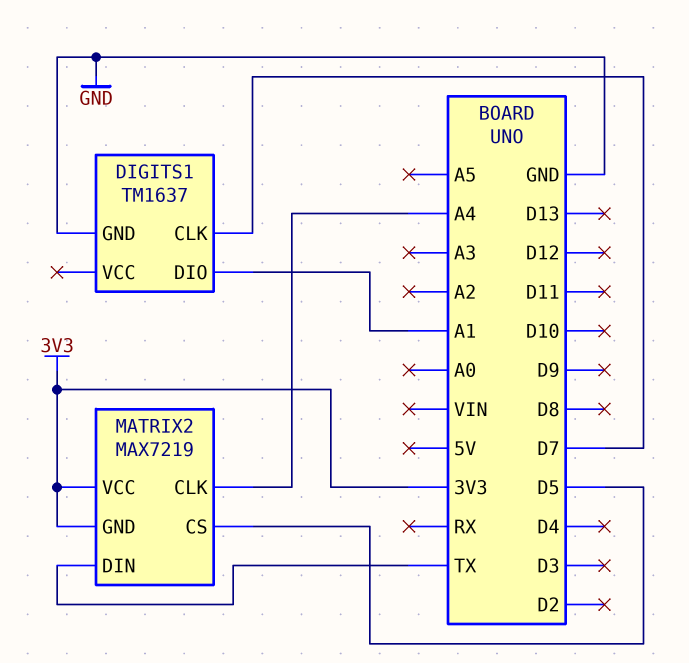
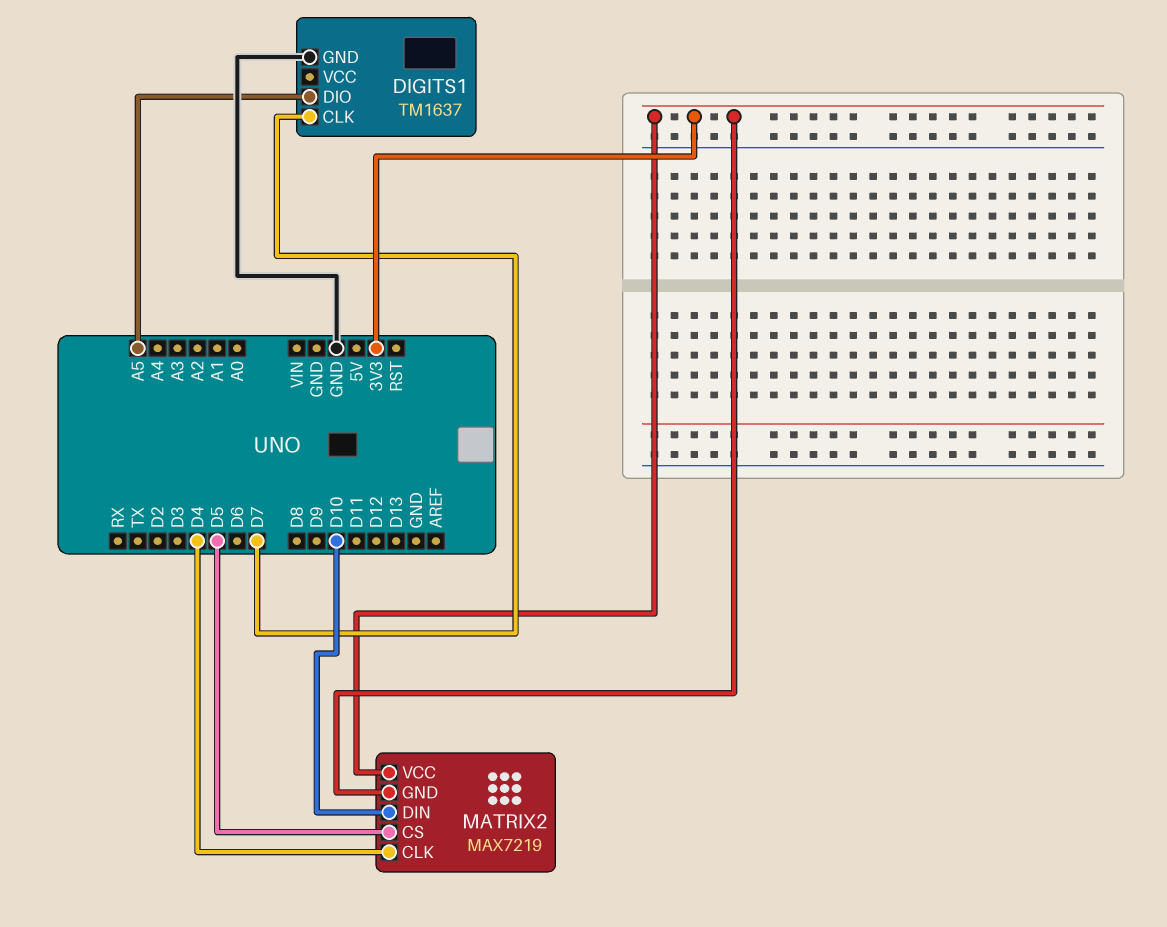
DIGITS1 pin DIO: A1 -> A5
MATRIX2 pin CLK: A4 -> D4
MATRIX2 pin DIN: TX -> D10

